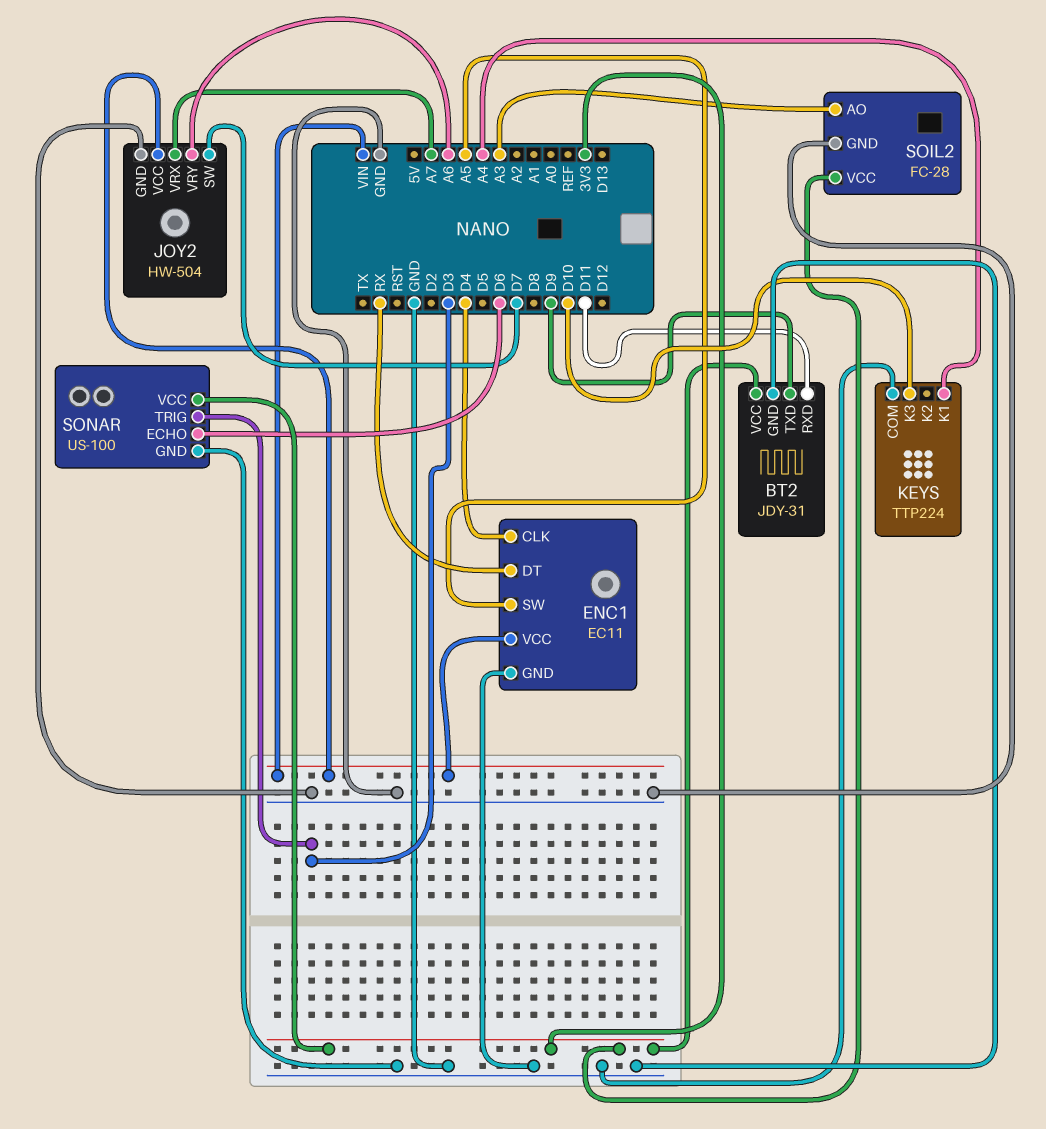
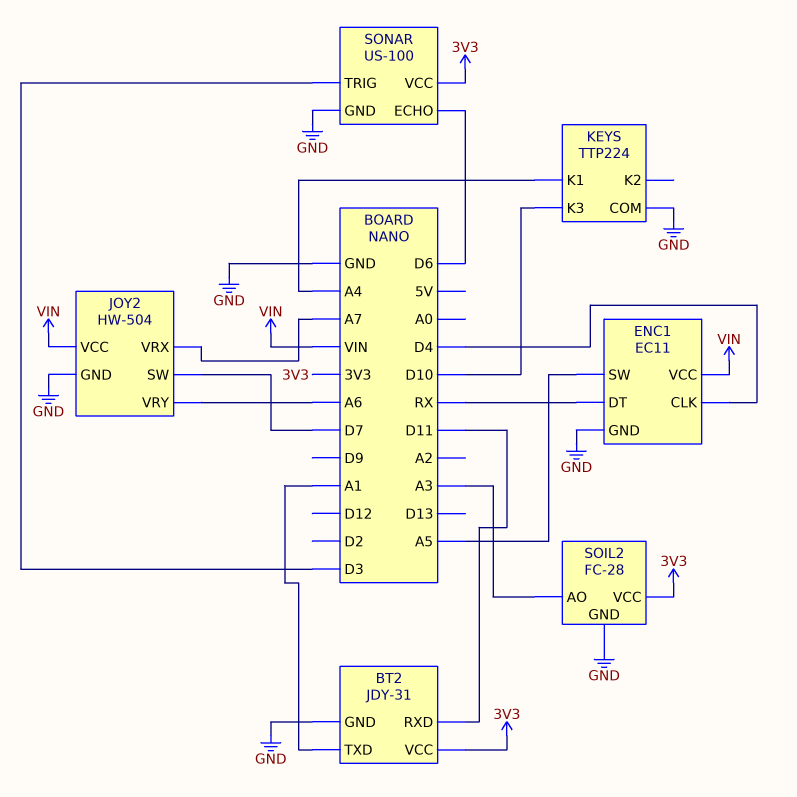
BT2 pin TXD: D9 -> A1

